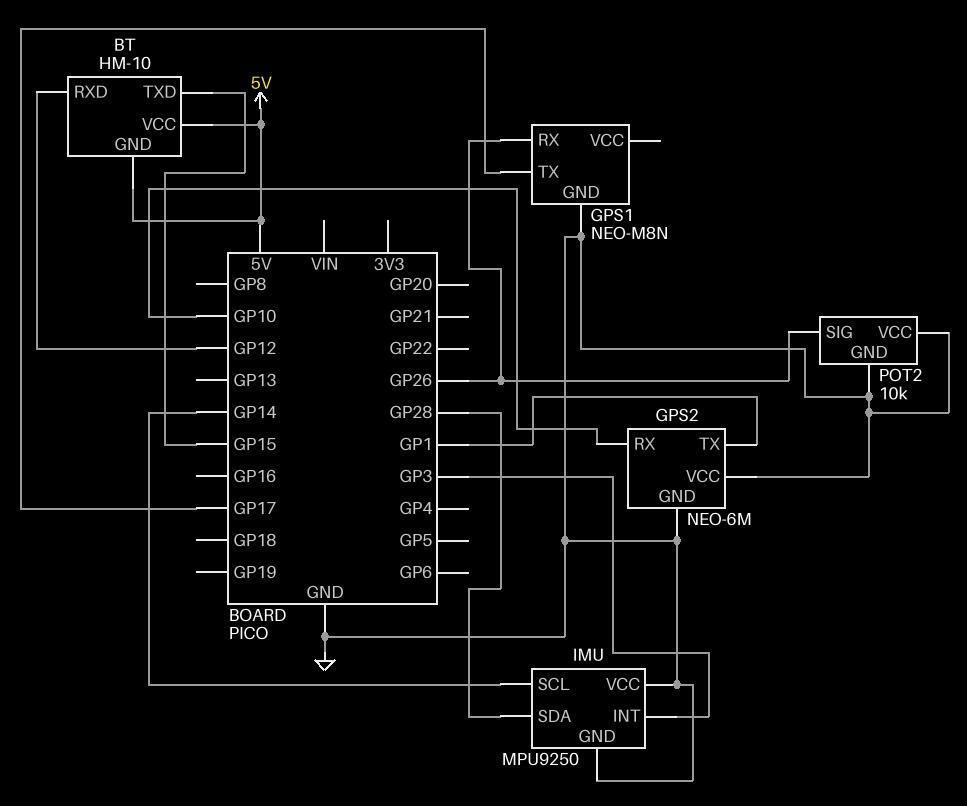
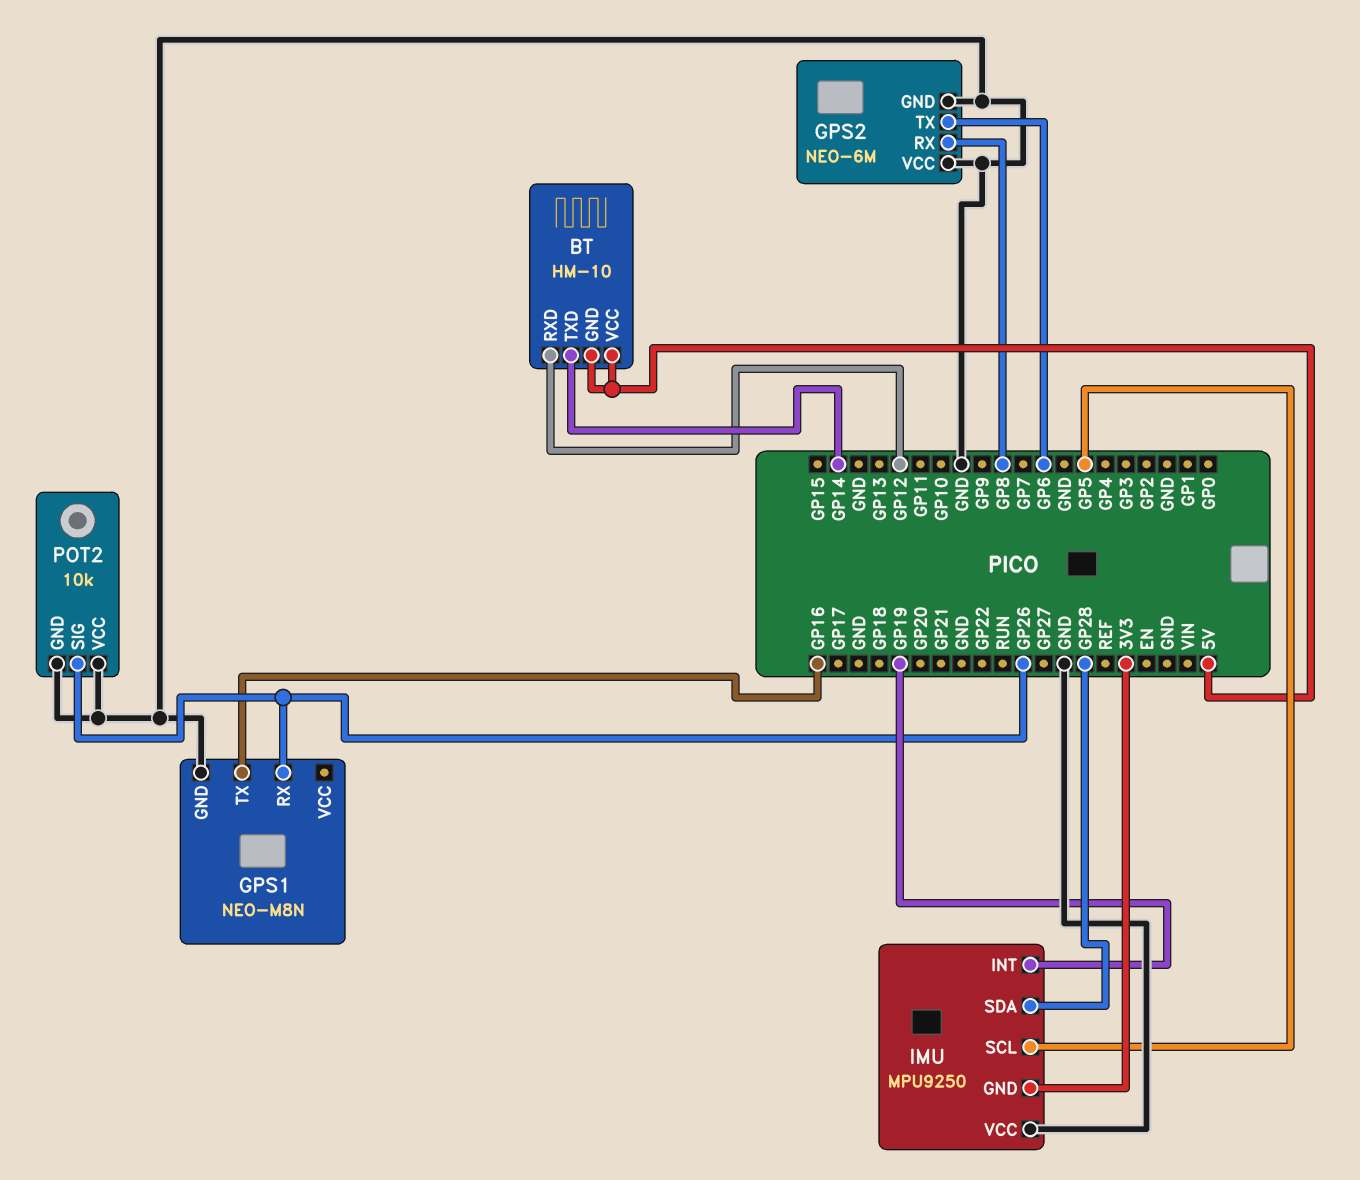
BT pin TXD: GP15 -> GP14
GPS1 pin TX: GP17 -> GP16
GPS2 pin RX: GP10 -> GP8
GPS2 pin TX: GP1 -> GP6
IMU pin GND: GND -> 3V3
IMU pin INT: GP3 -> GP19
IMU pin SCL: GP14 -> GP5

